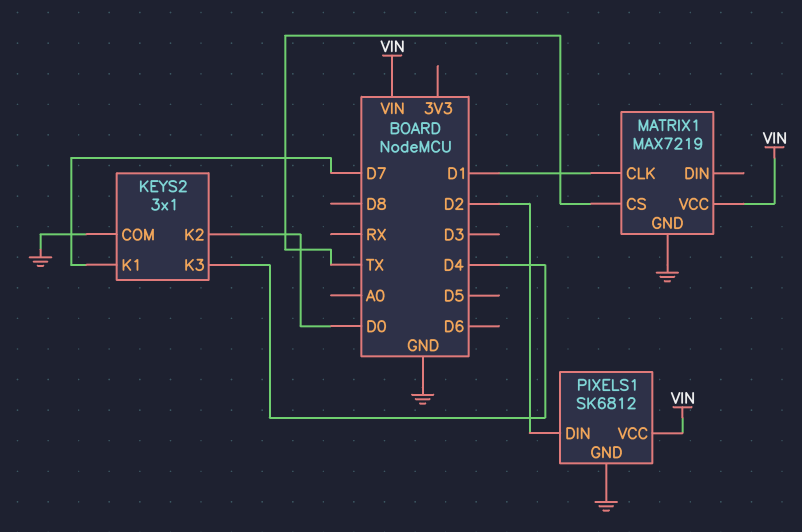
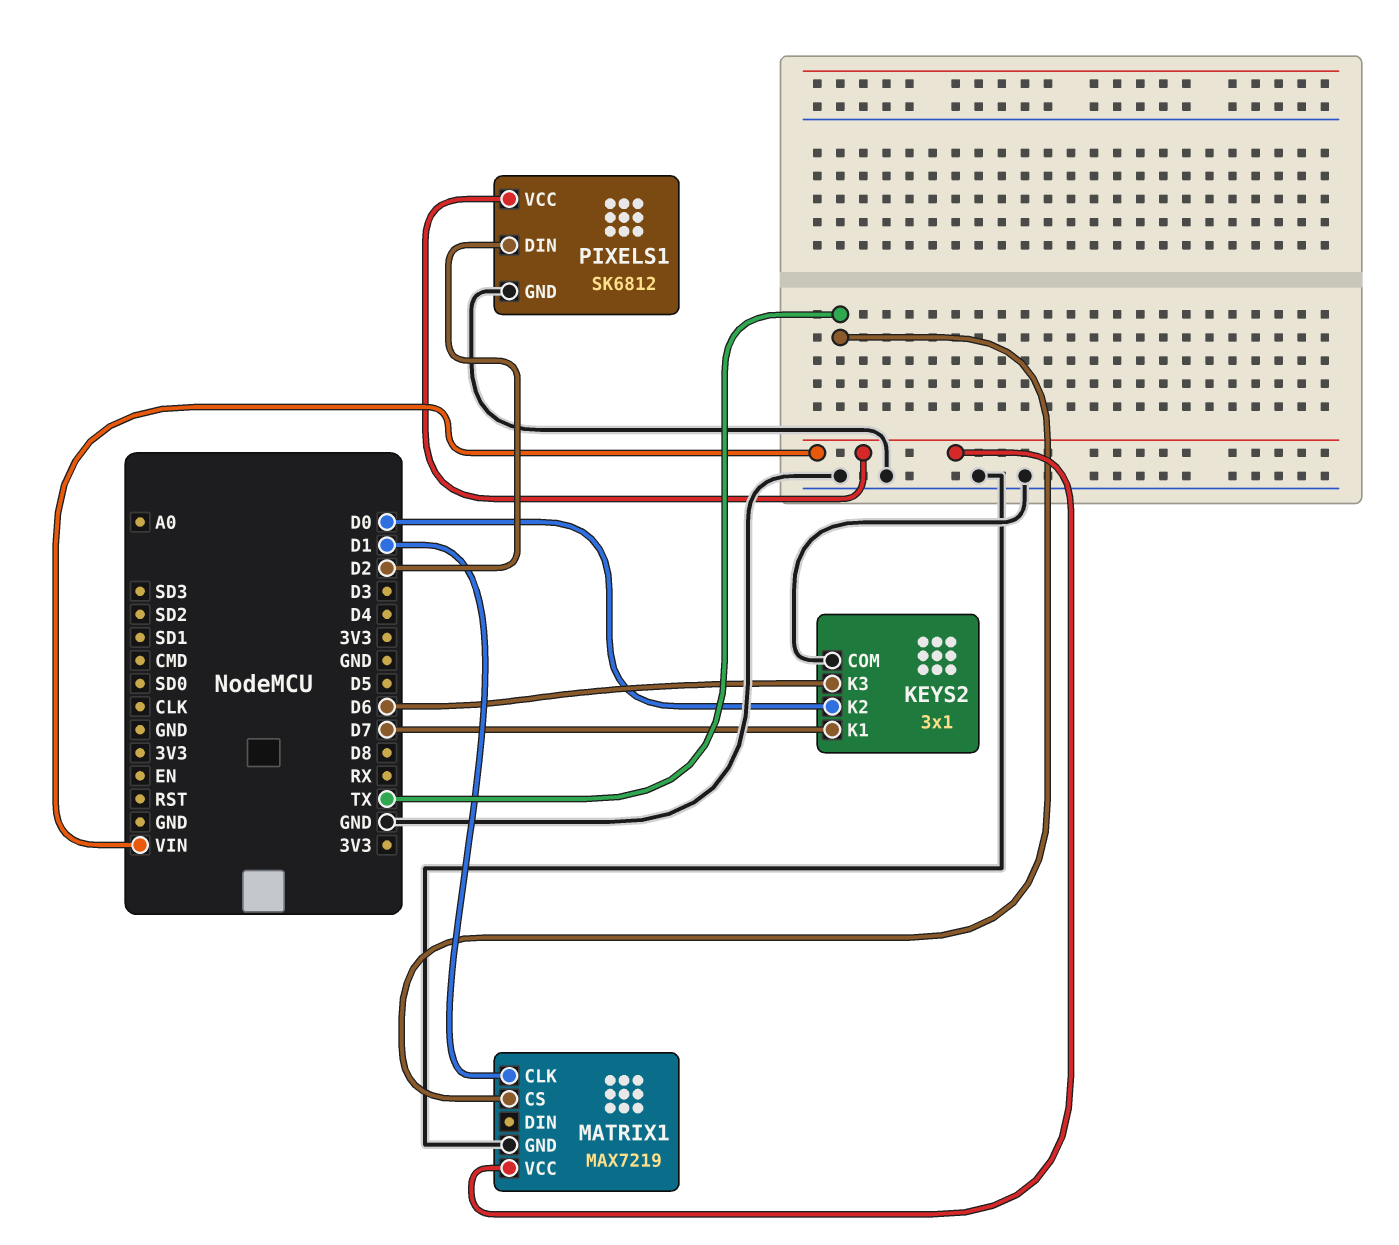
KEYS2 pin K3: D4 -> D6

